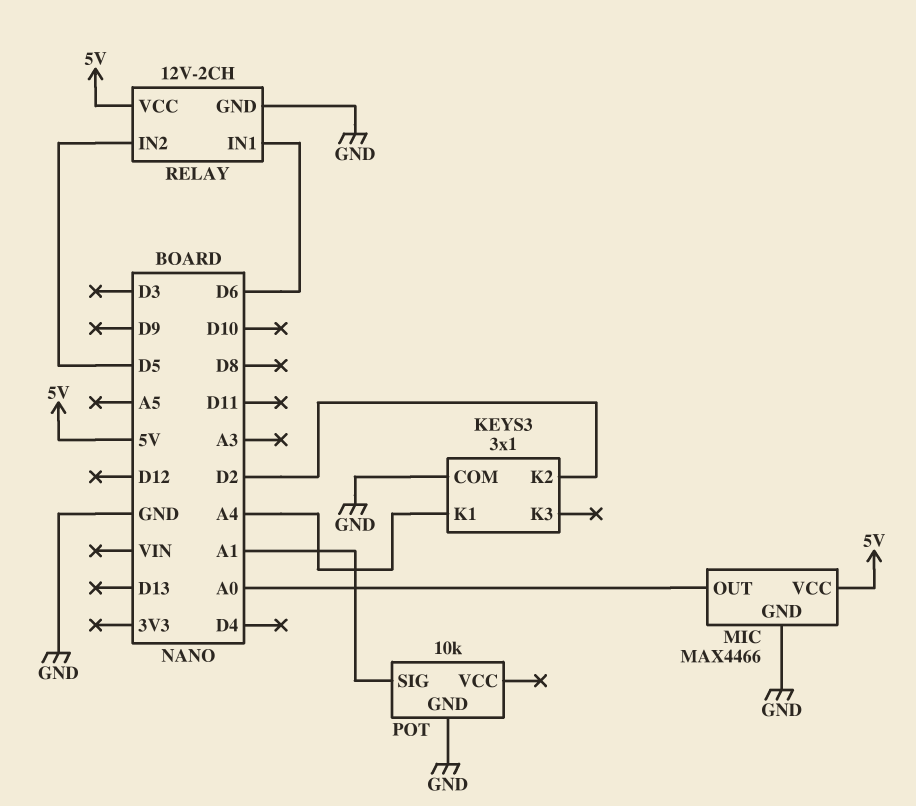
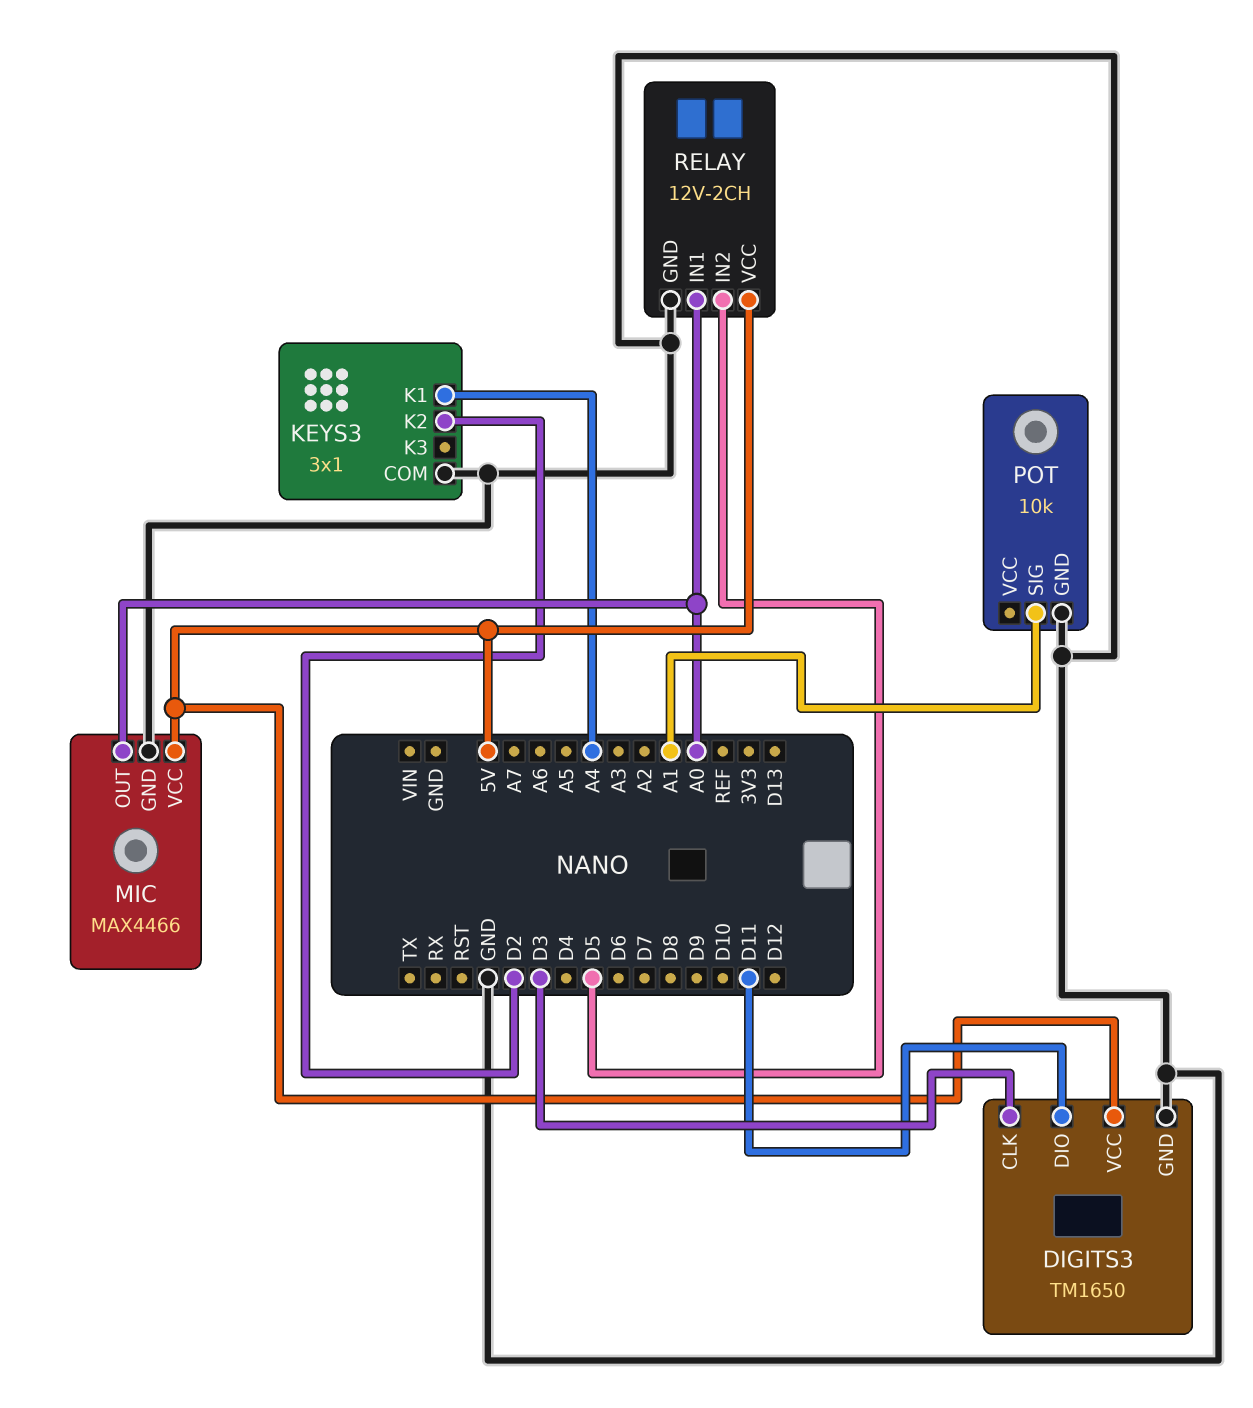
DIGITS3: none -> TM1650
DIGITS3 pin CLK: none -> D3
DIGITS3 pin DIO: none -> D11
DIGITS3 pin GND: none -> GND
DIGITS3 pin VCC: none -> 5V
RELAY pin IN1: D6 -> A0

